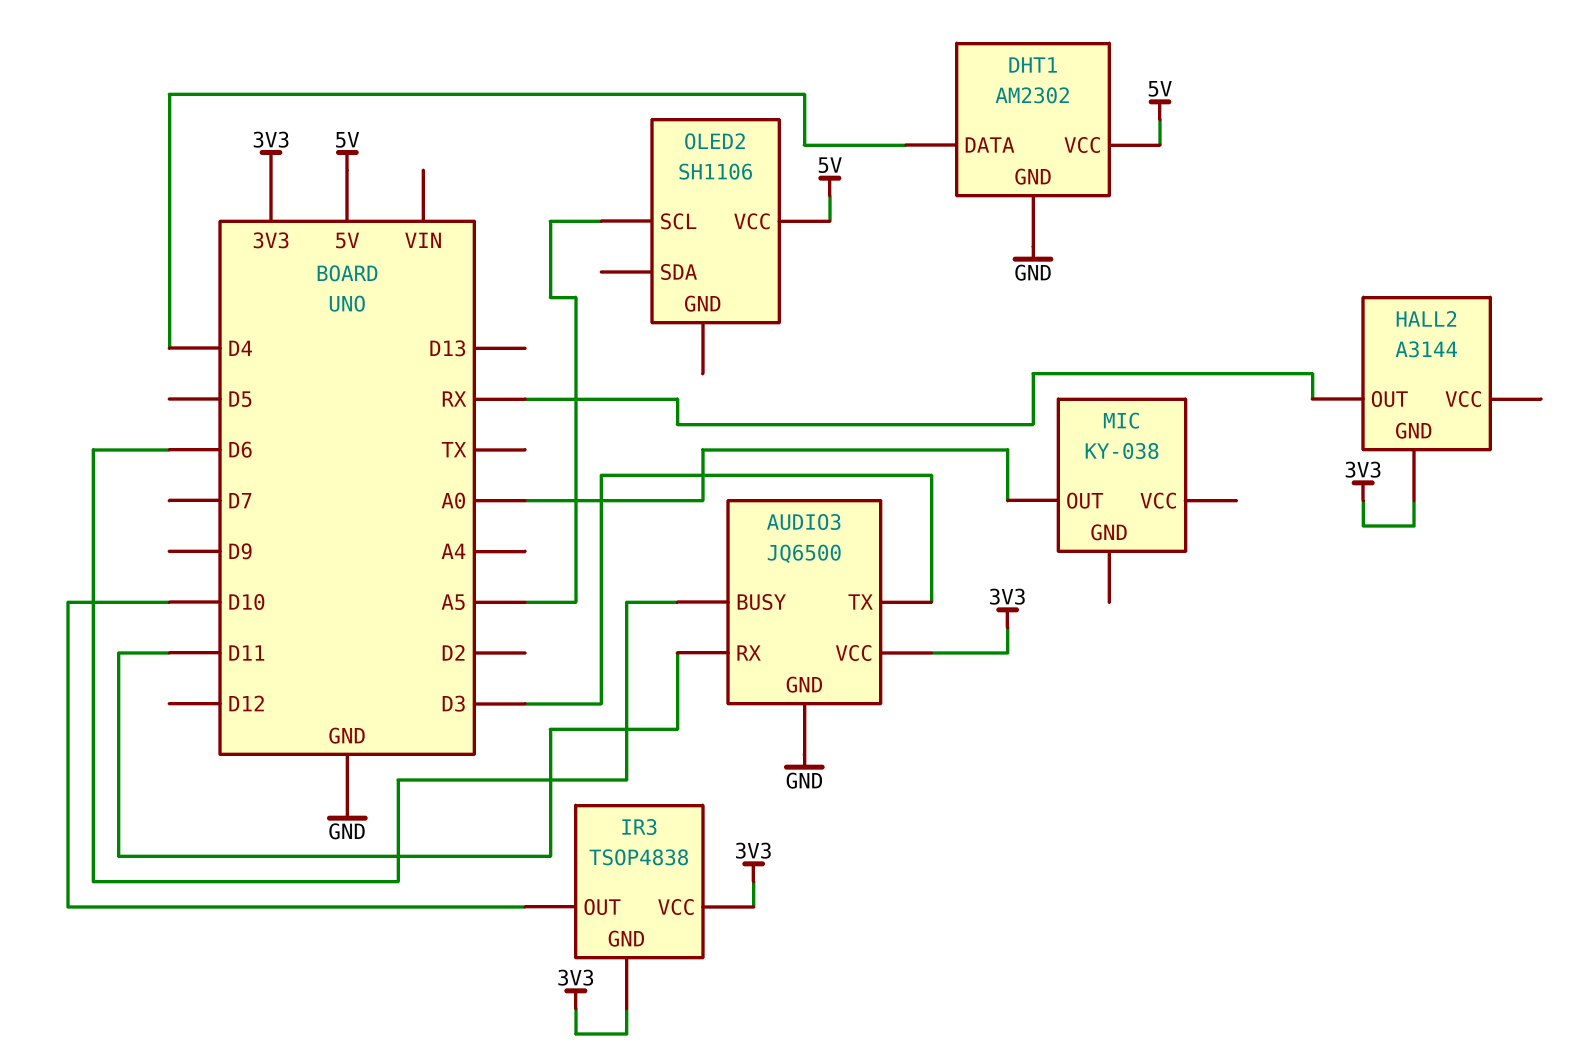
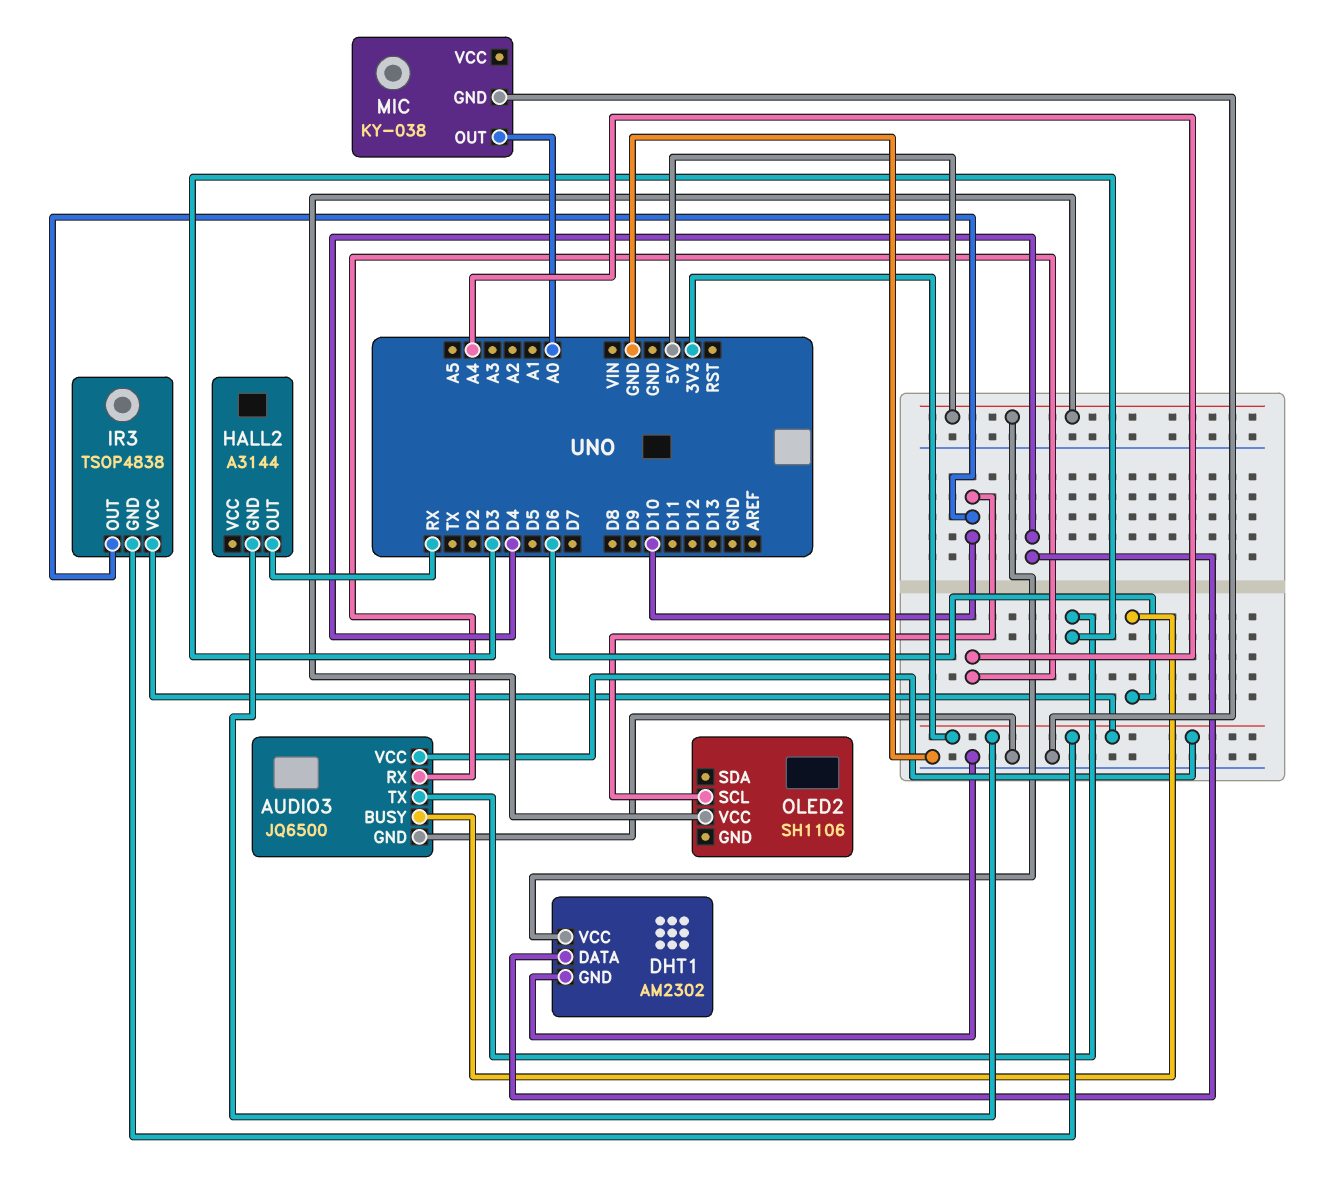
AUDIO3 pin RX: D11 -> A4
MIC pin GND: none -> GND
OLED2 pin SCL: A5 -> D10

